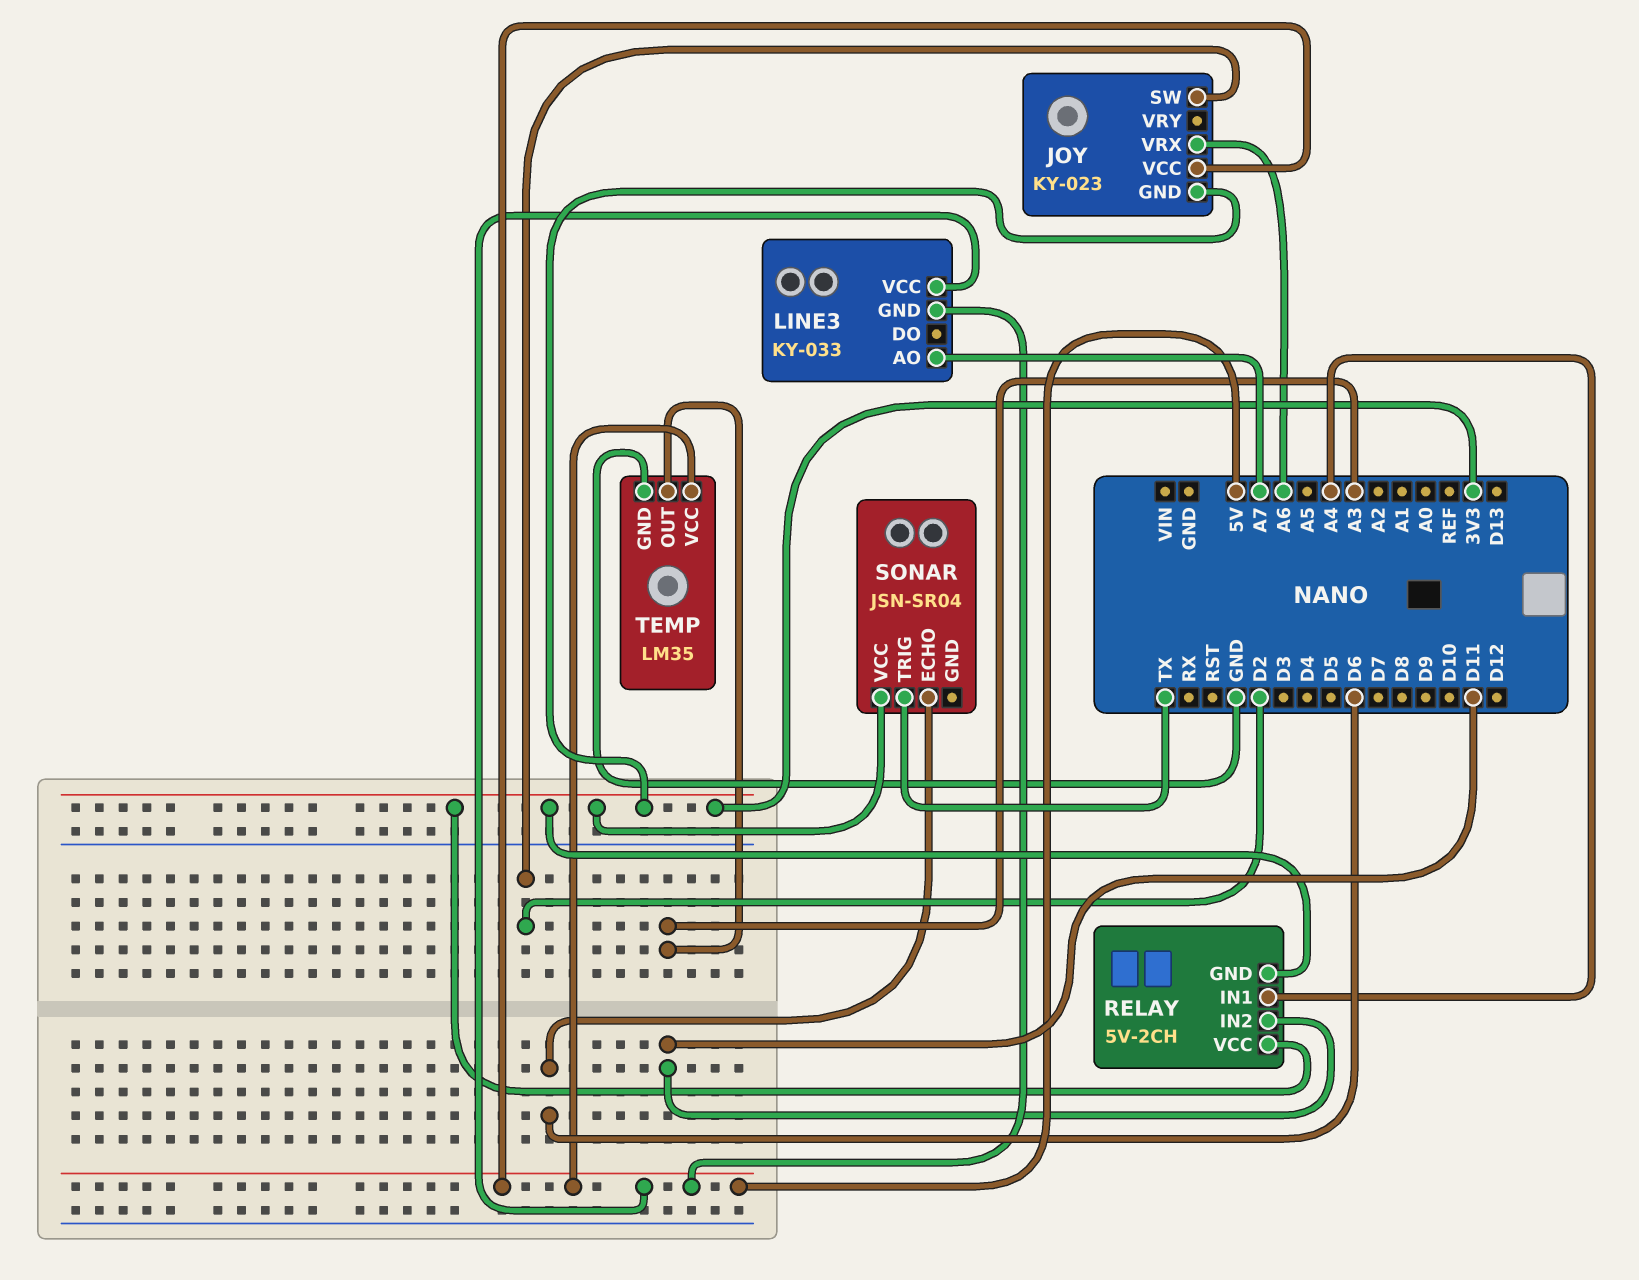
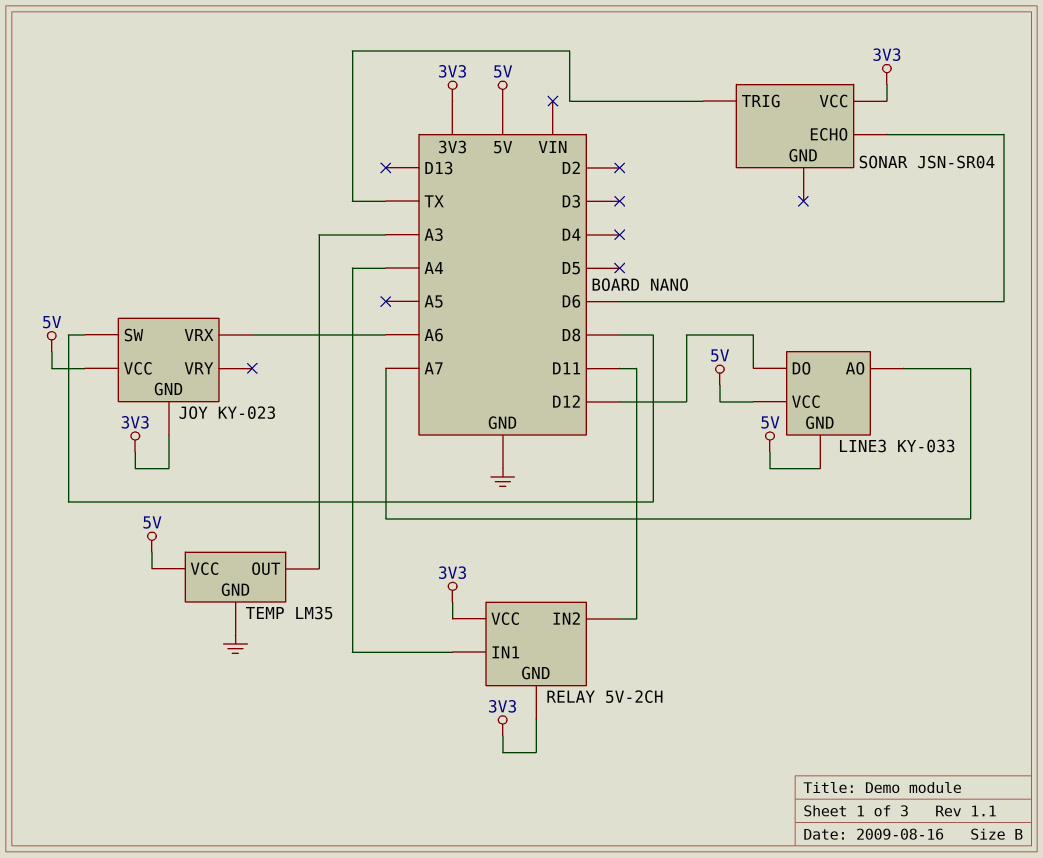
JOY pin SW: D2 -> D8
LINE3 pin DO: none -> D12

